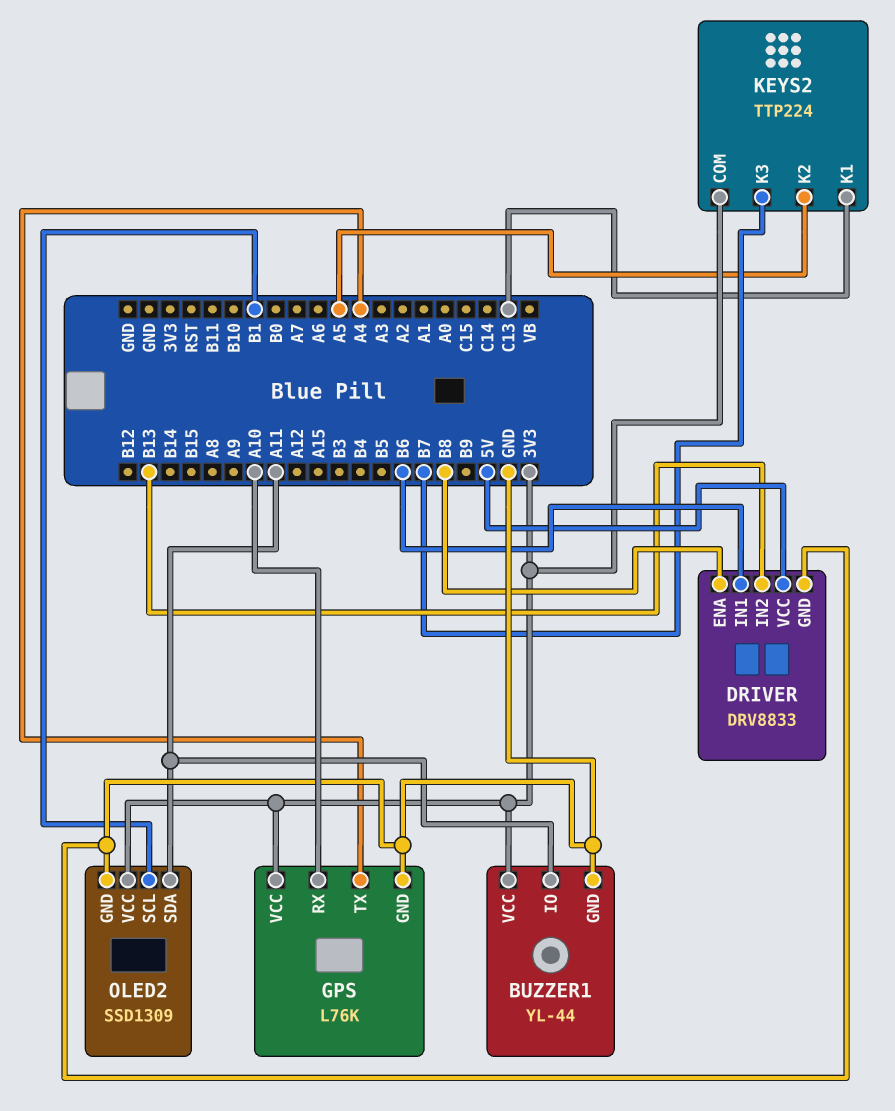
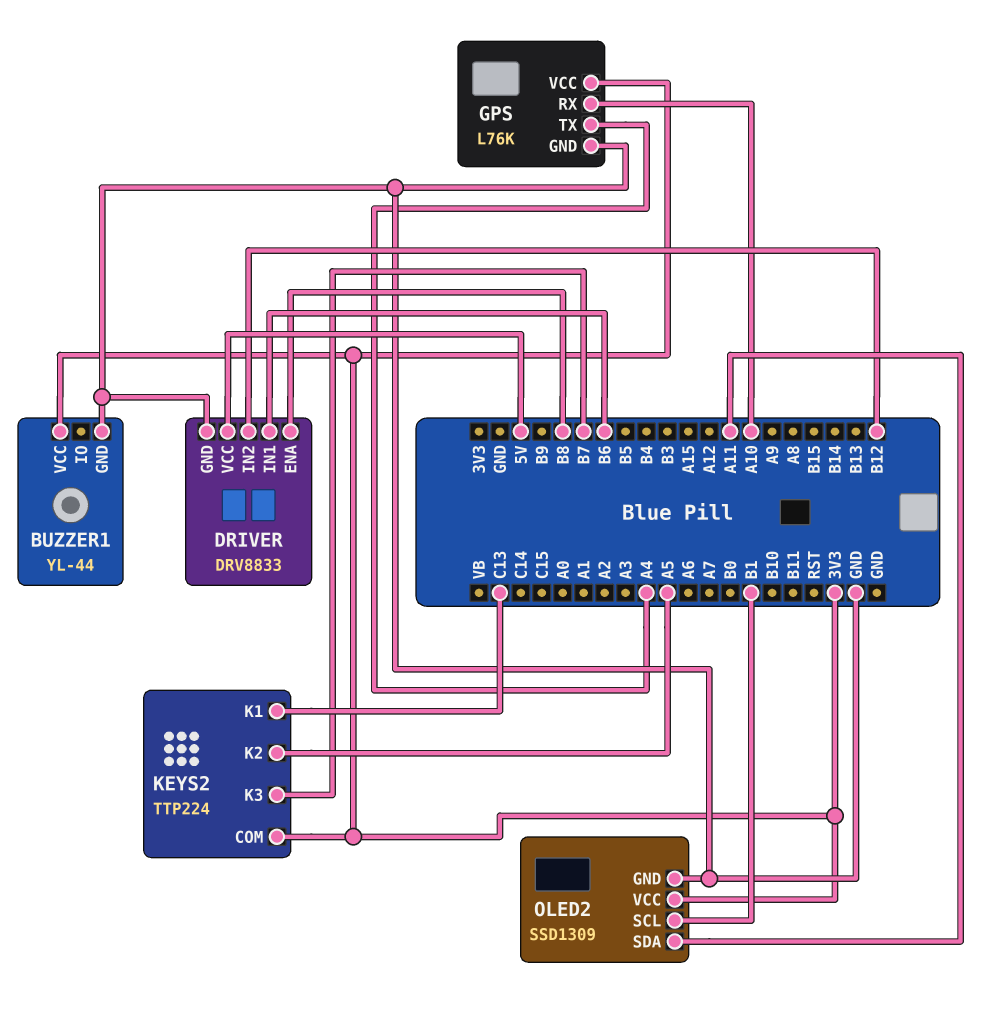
BUZZER1 pin IO: A11 -> none
DRIVER pin IN2: B13 -> B12

